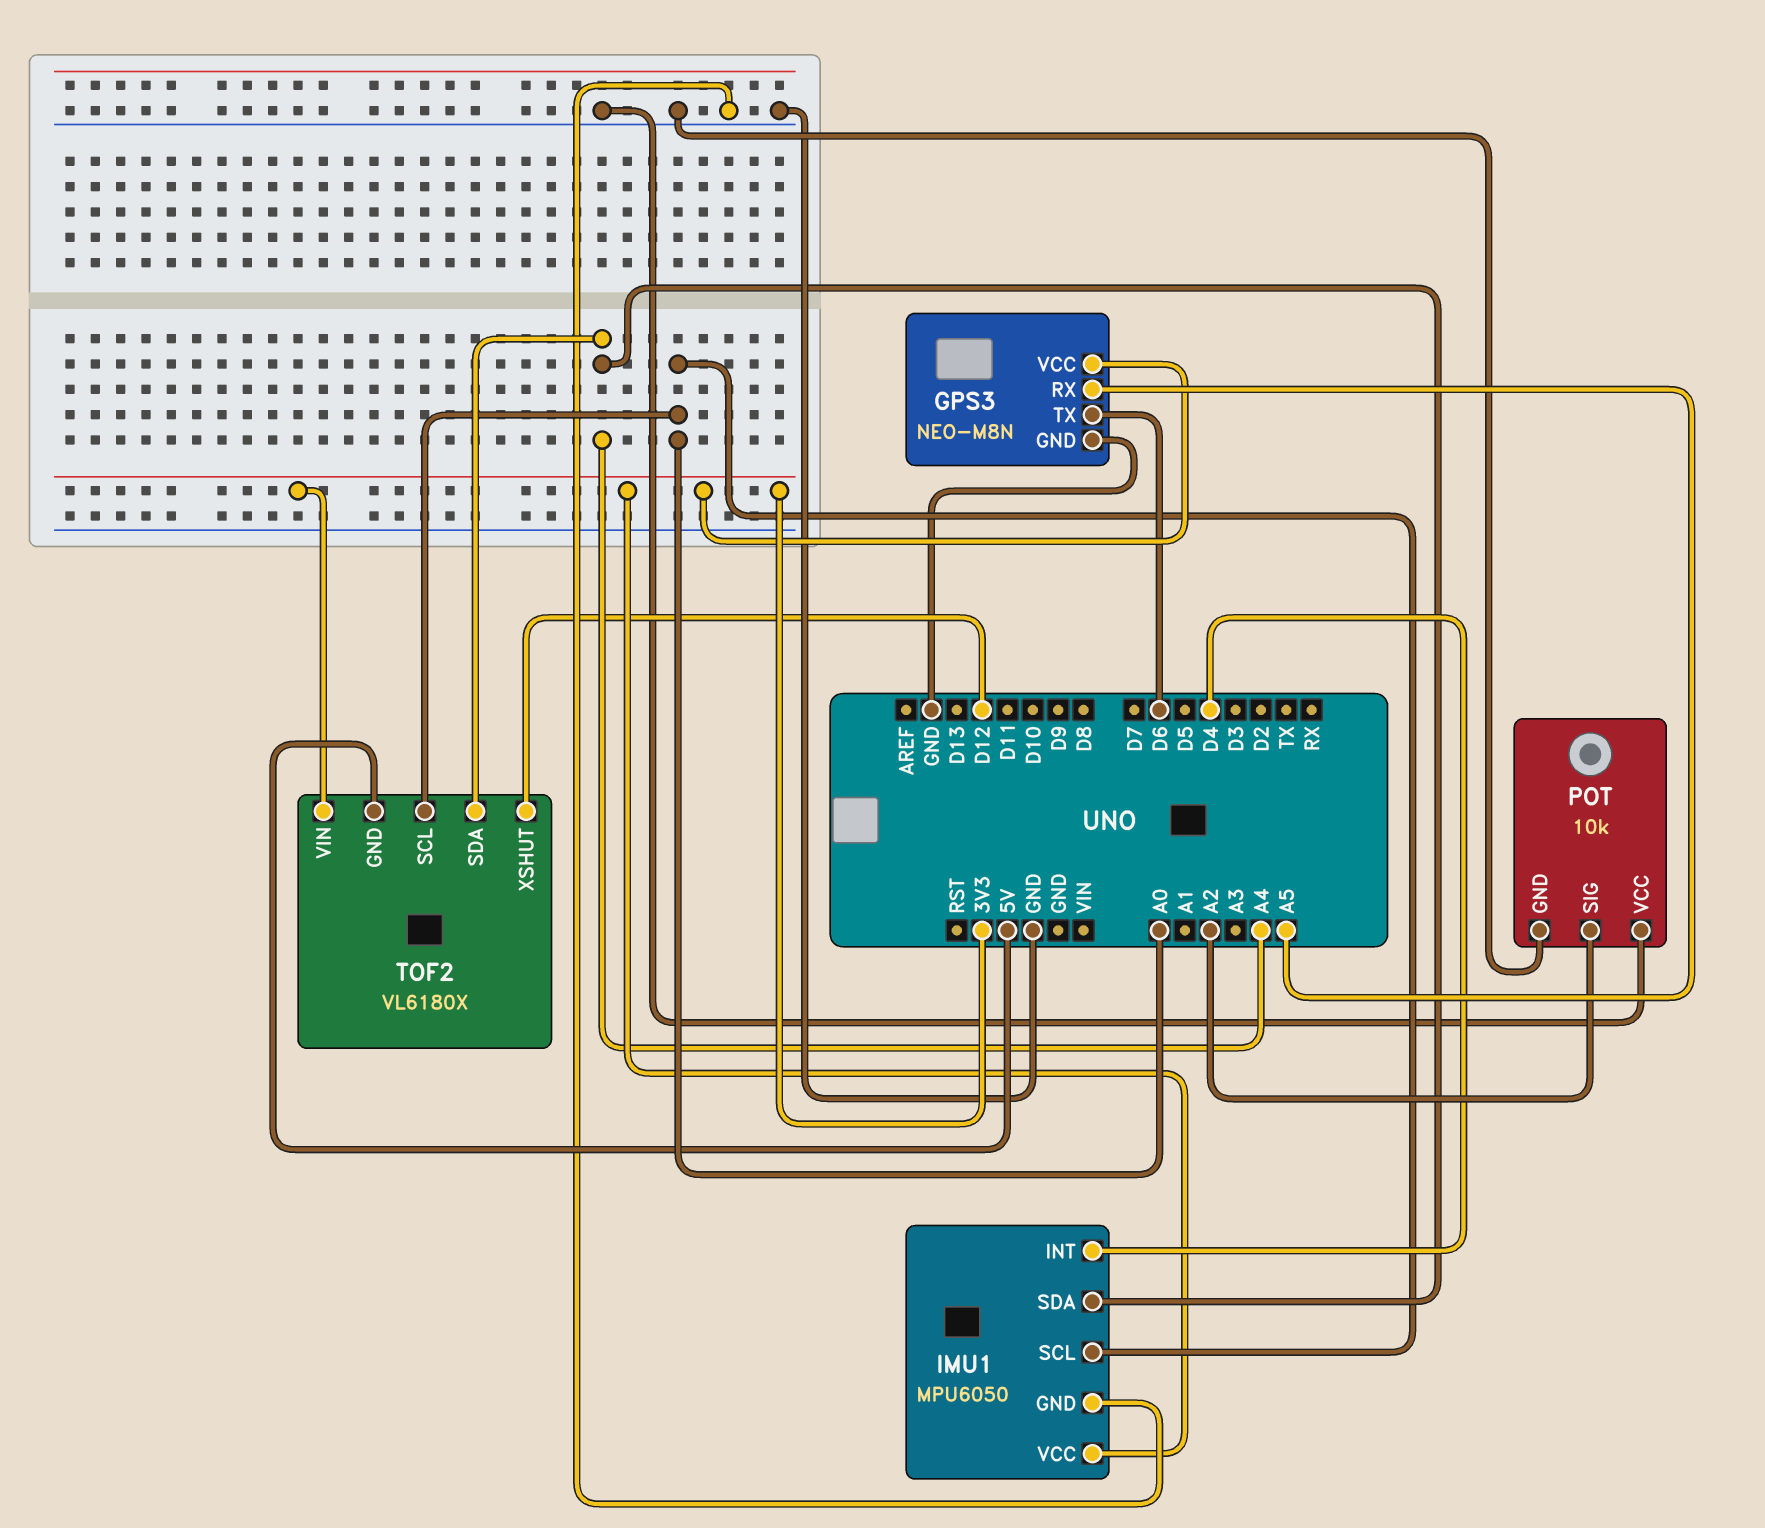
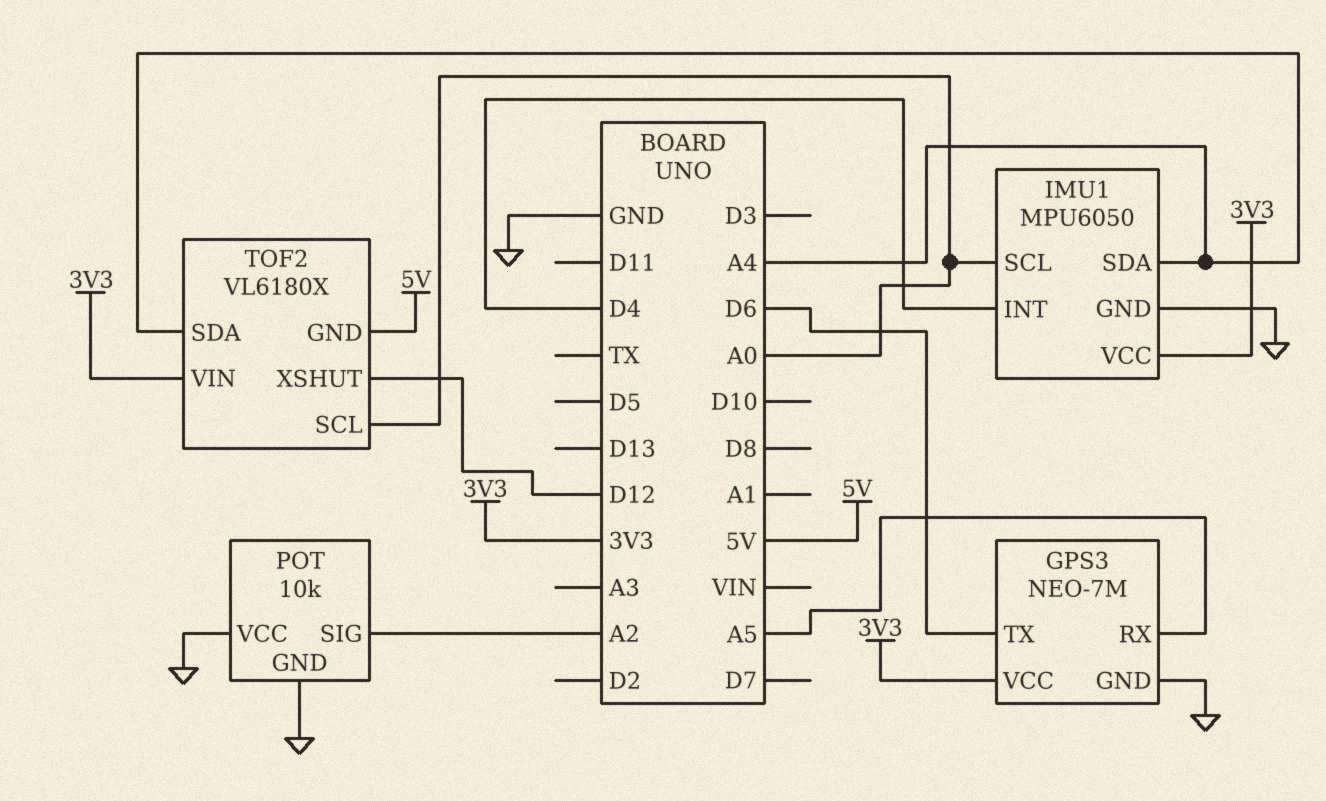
GPS3: NEO-M8N -> NEO-7M

